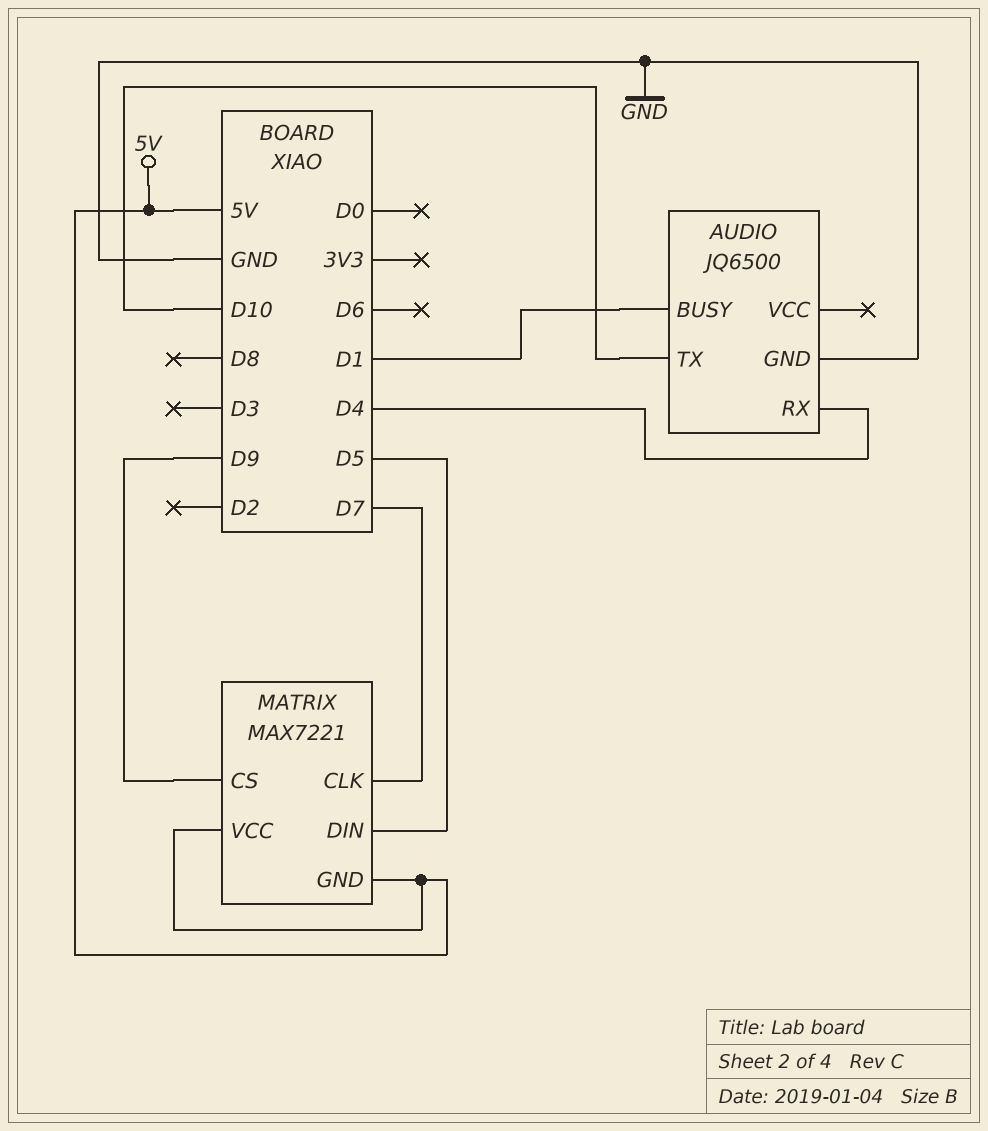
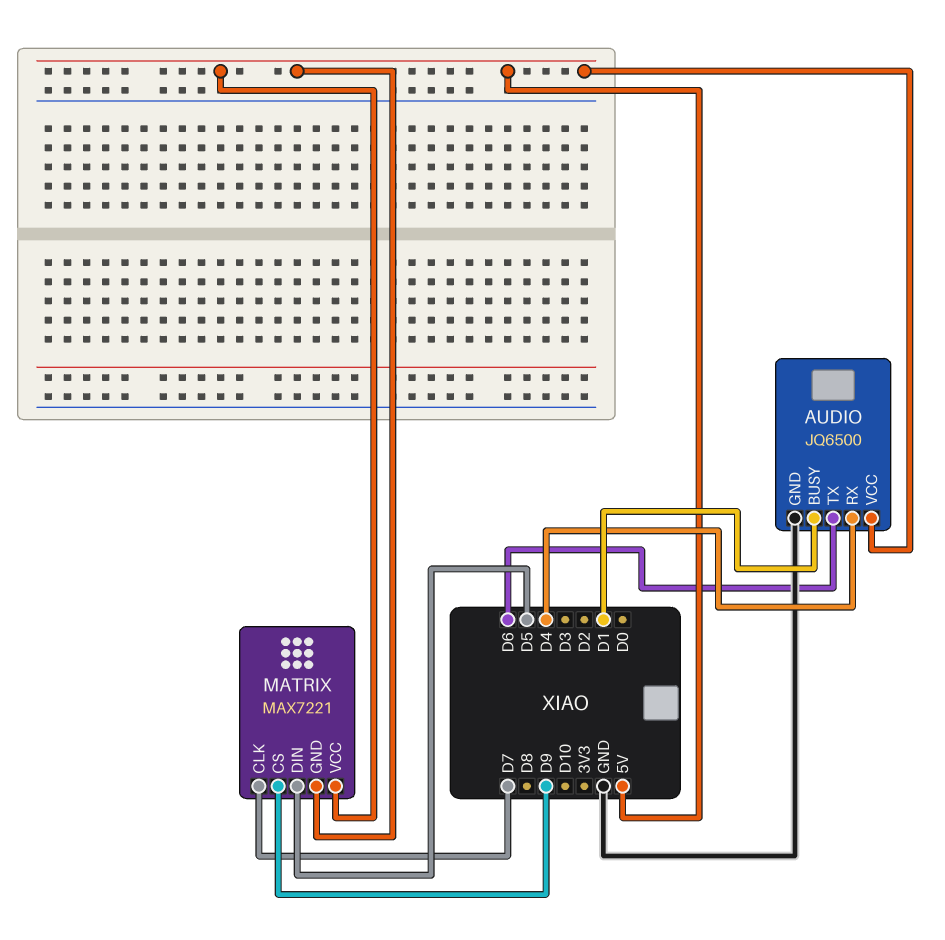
AUDIO pin TX: D10 -> D6
AUDIO pin VCC: none -> 5V

